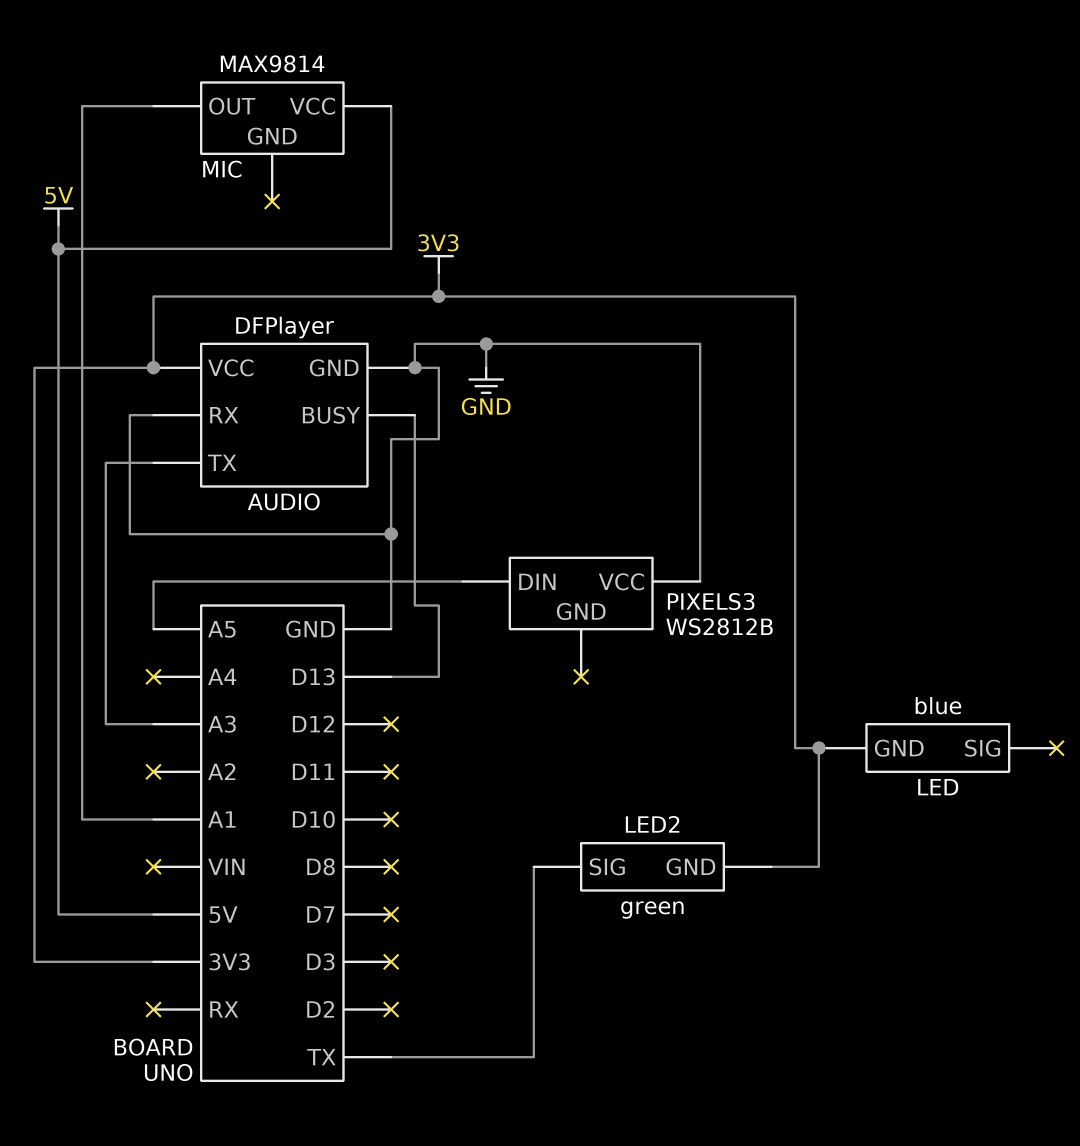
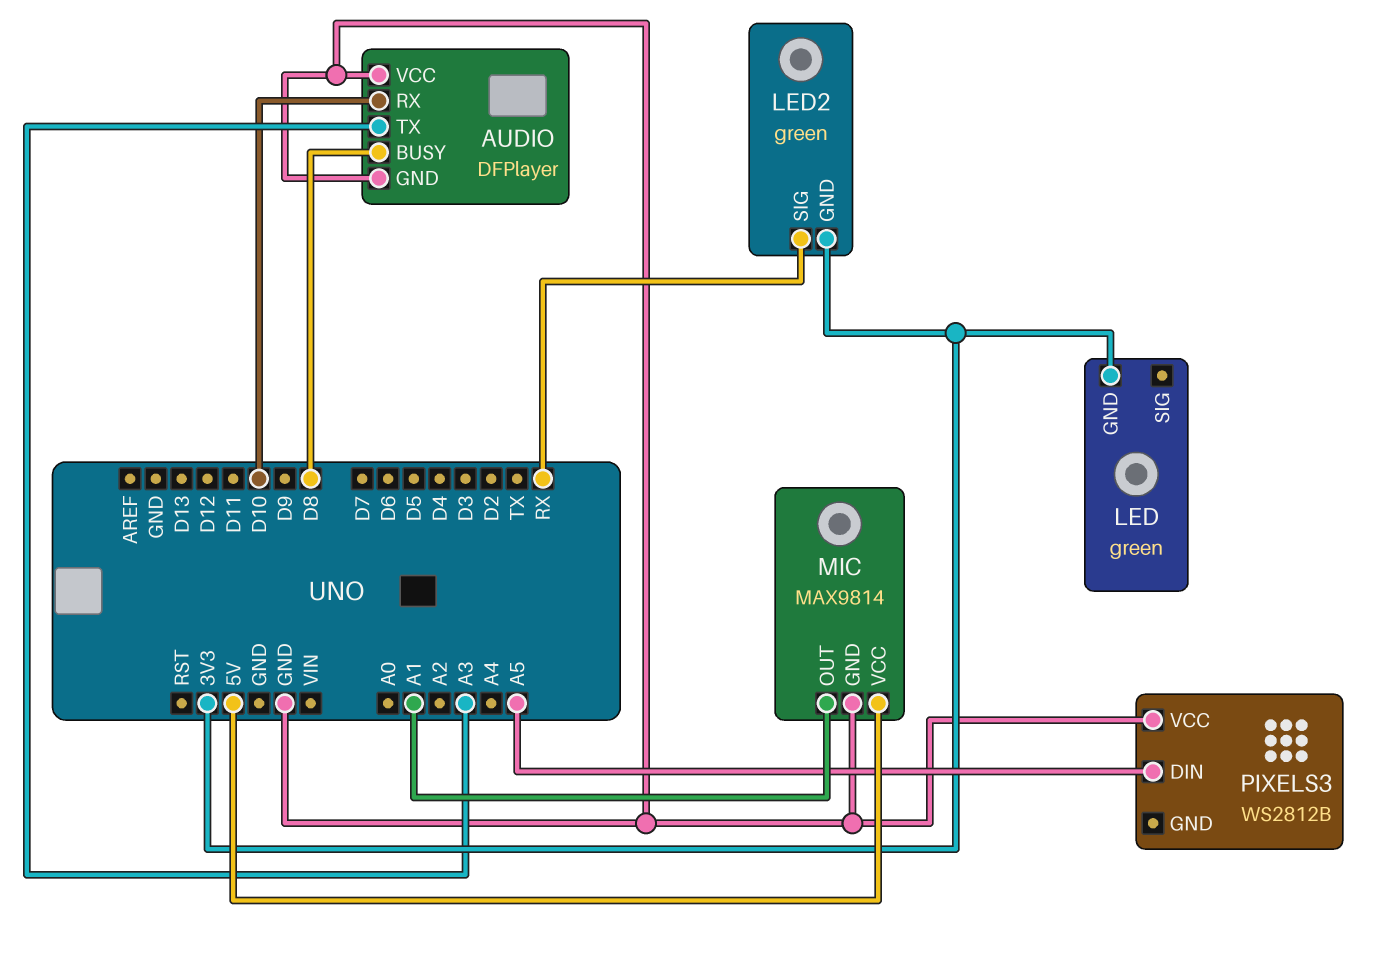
AUDIO pin BUSY: D13 -> D8
AUDIO pin RX: GND -> D10
AUDIO pin VCC: 3V3 -> GND
LED: blue -> green
LED2 pin SIG: TX -> RX
MIC pin GND: none -> GND

